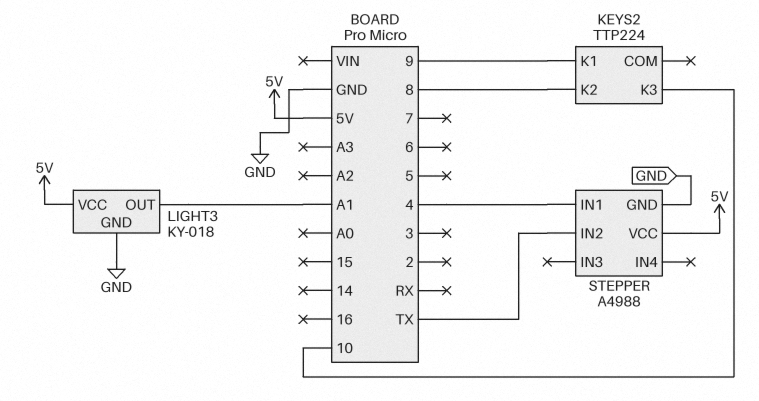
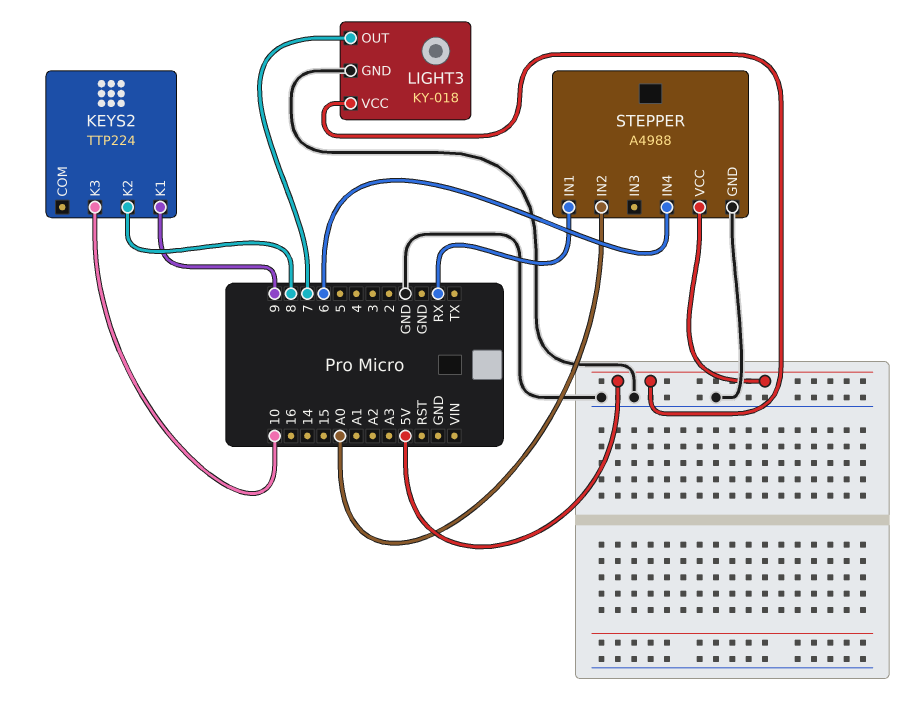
LIGHT3 pin OUT: A1 -> 7
STEPPER pin IN1: 4 -> RX
STEPPER pin IN2: TX -> A0
STEPPER pin IN4: none -> 6

